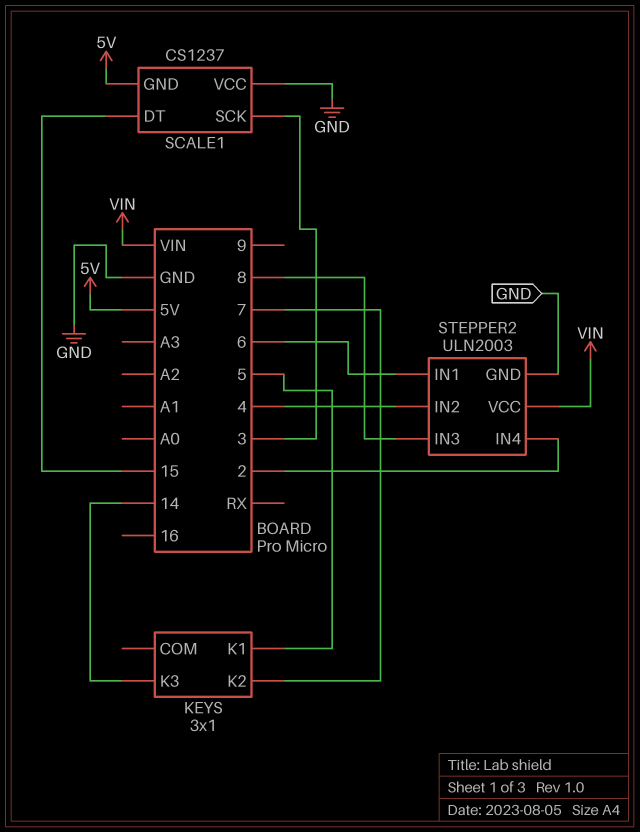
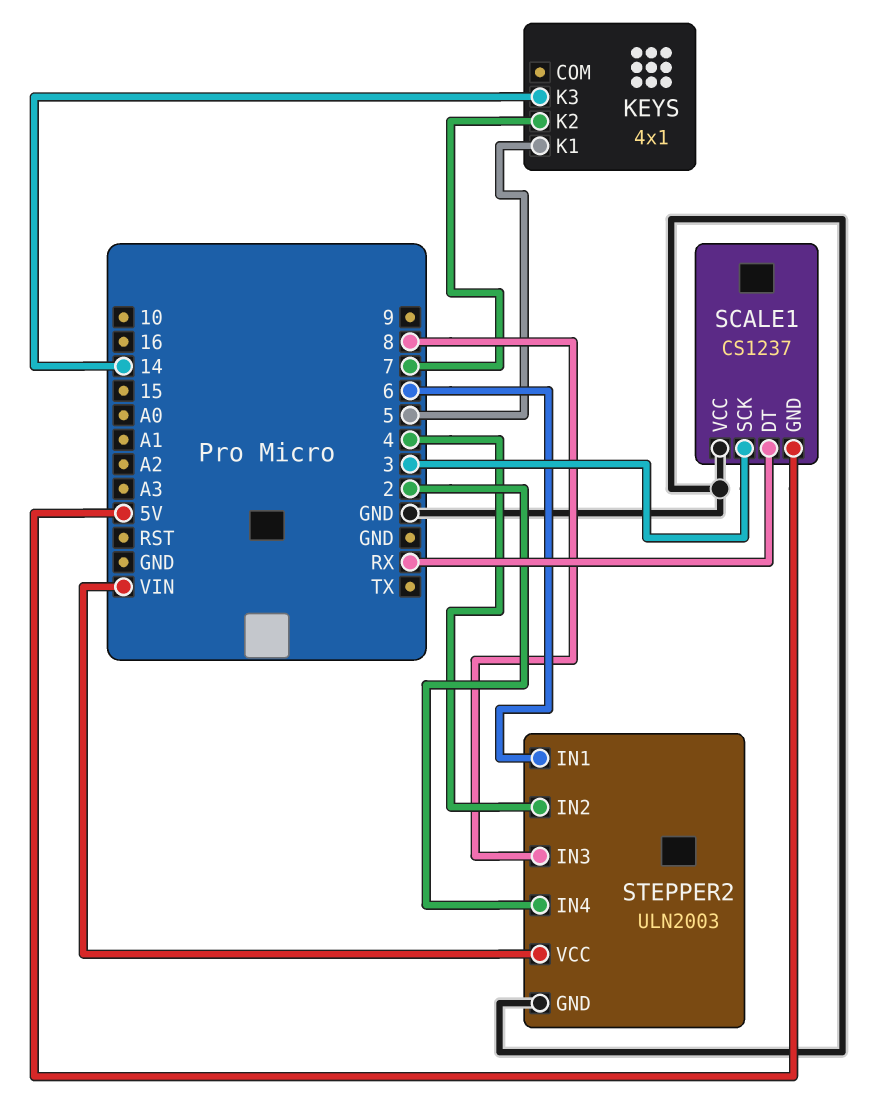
KEYS: 3x1 -> 4x1
SCALE1 pin DT: 15 -> RX

